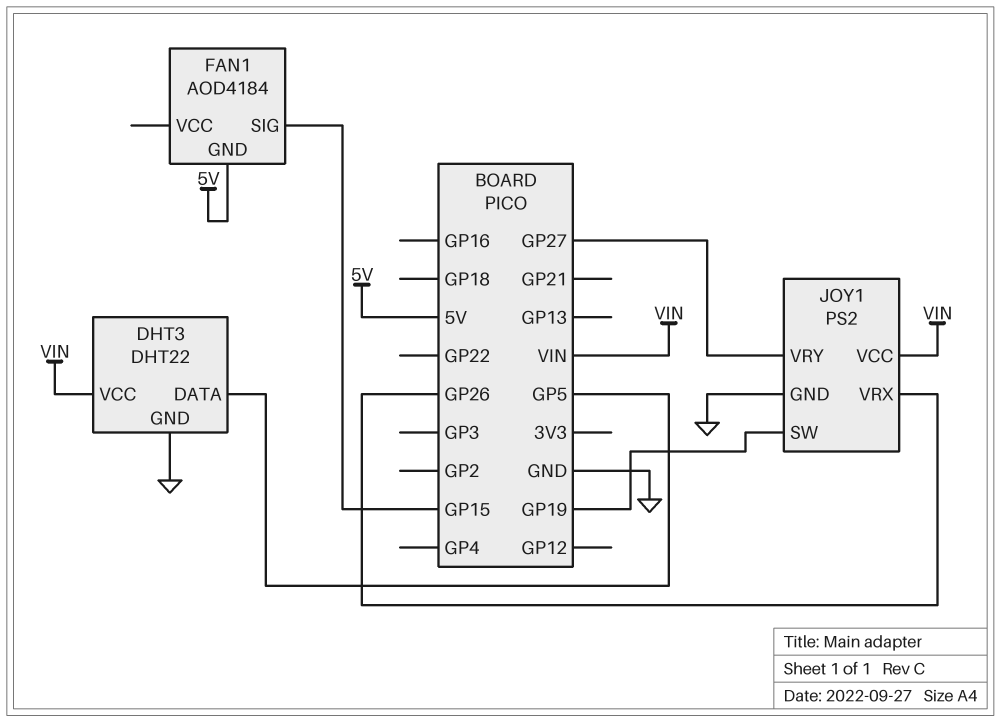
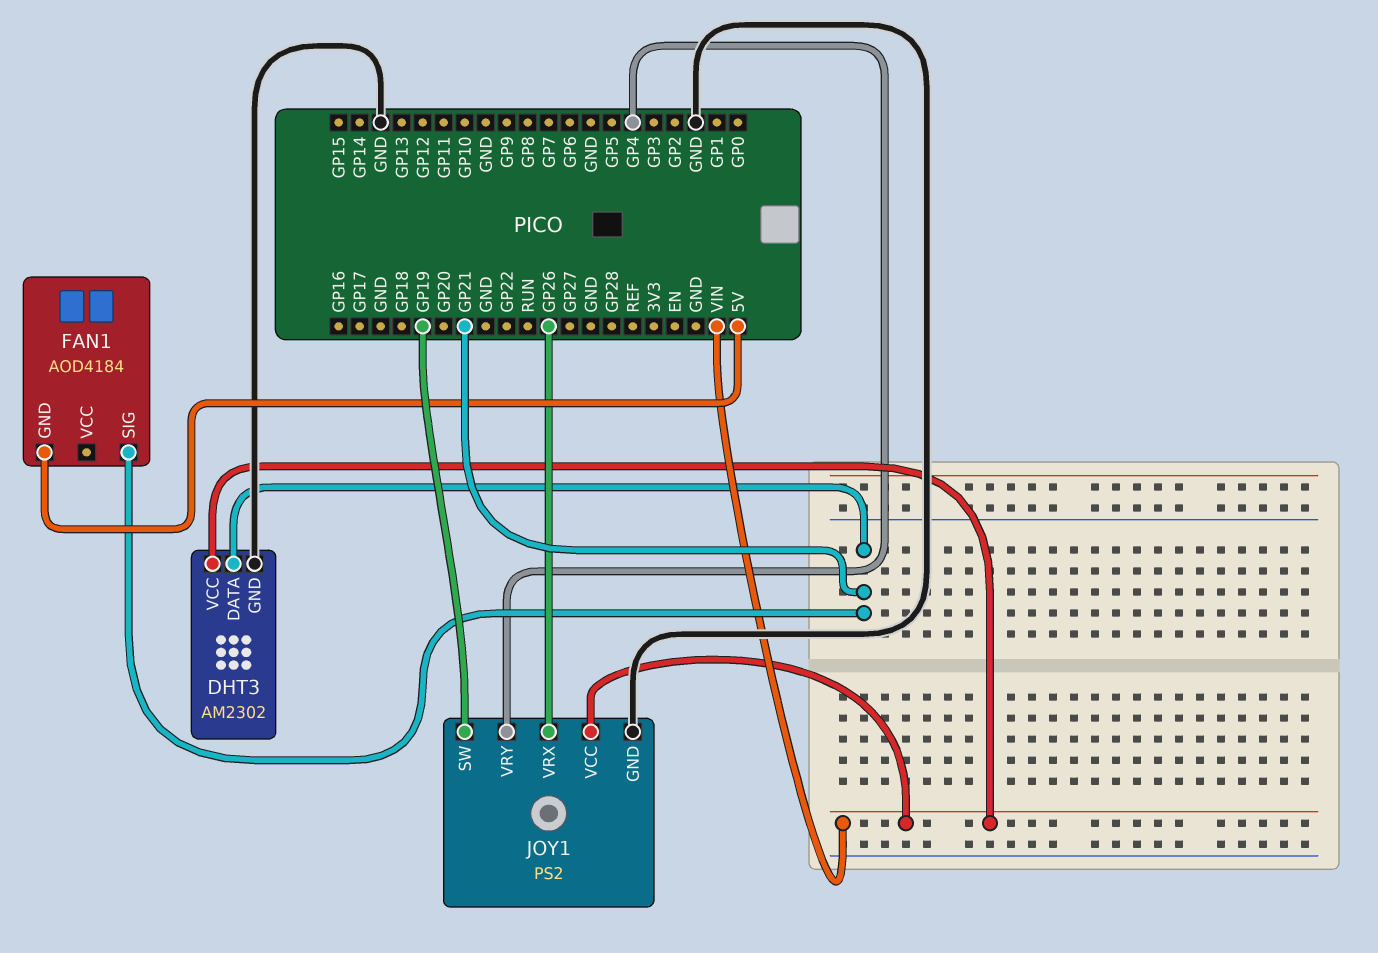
DHT3: DHT22 -> AM2302
DHT3 pin DATA: GP5 -> GP21
FAN1 pin SIG: GP15 -> GP21
JOY1 pin VRY: GP27 -> GP4

